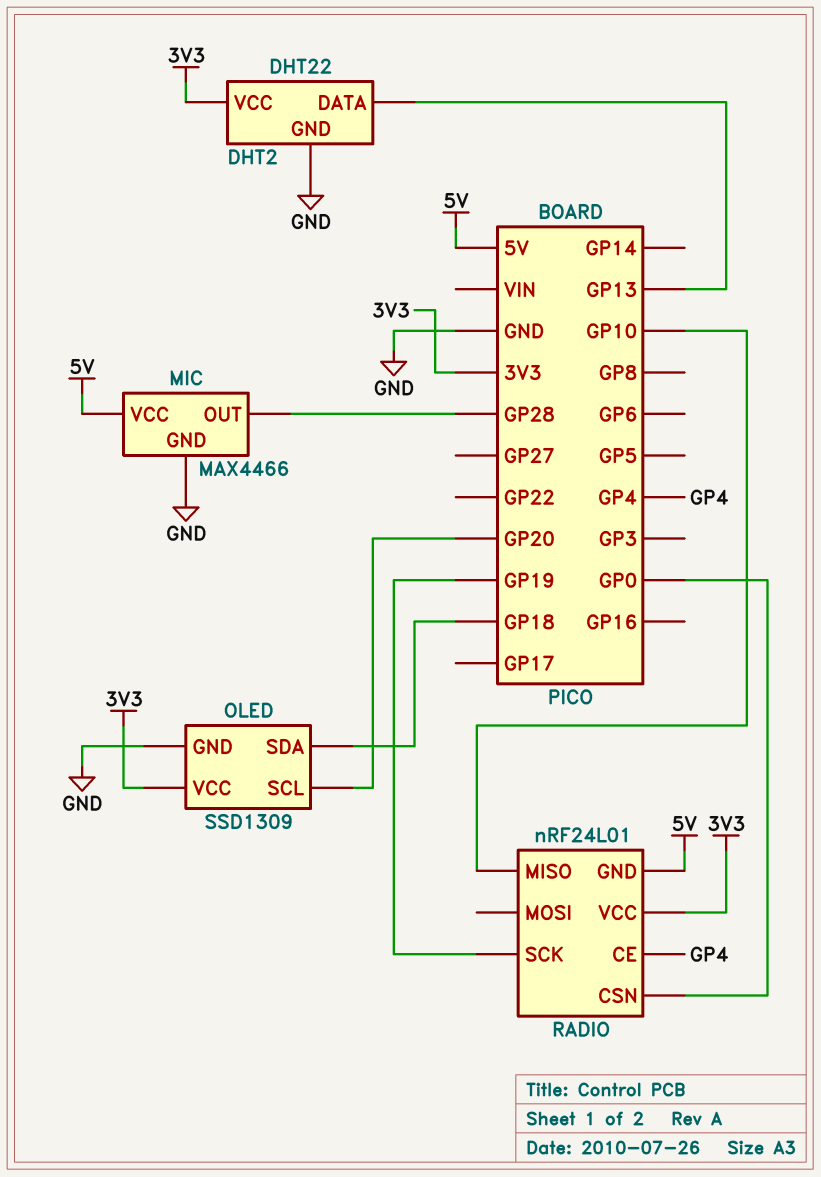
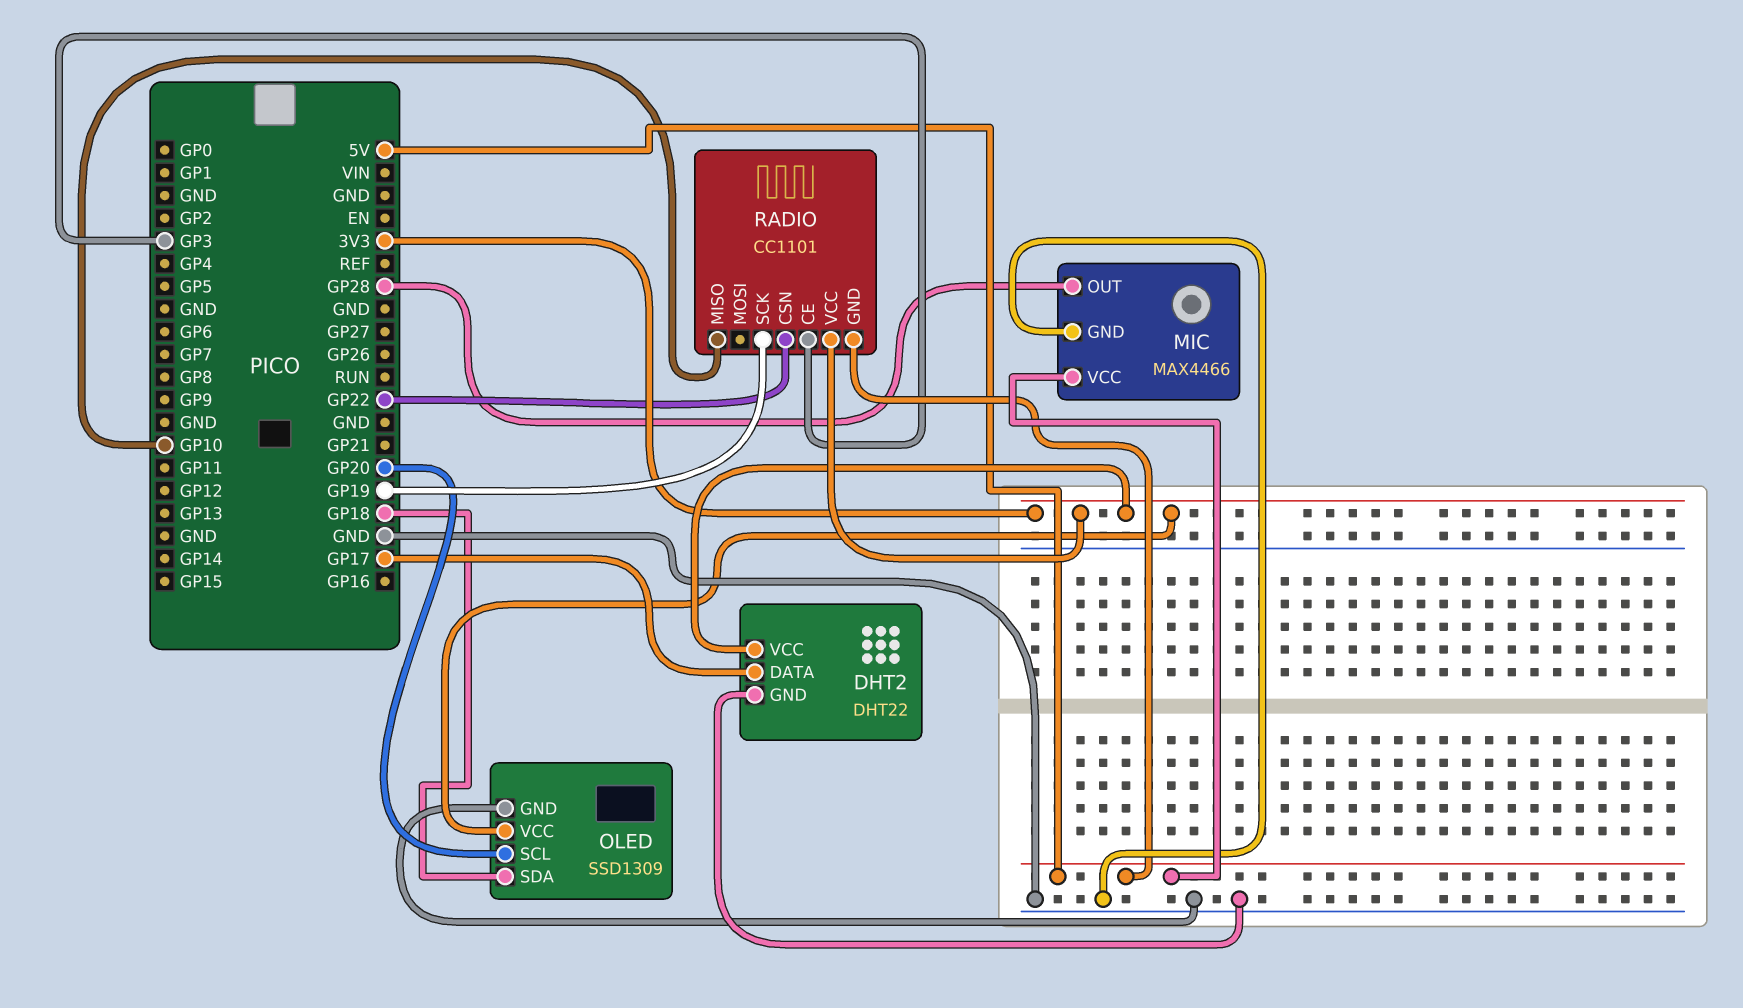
DHT2 pin DATA: GP13 -> GP17
RADIO: nRF24L01 -> CC1101
RADIO pin CE: GP4 -> GP3
RADIO pin CSN: GP0 -> GP22

